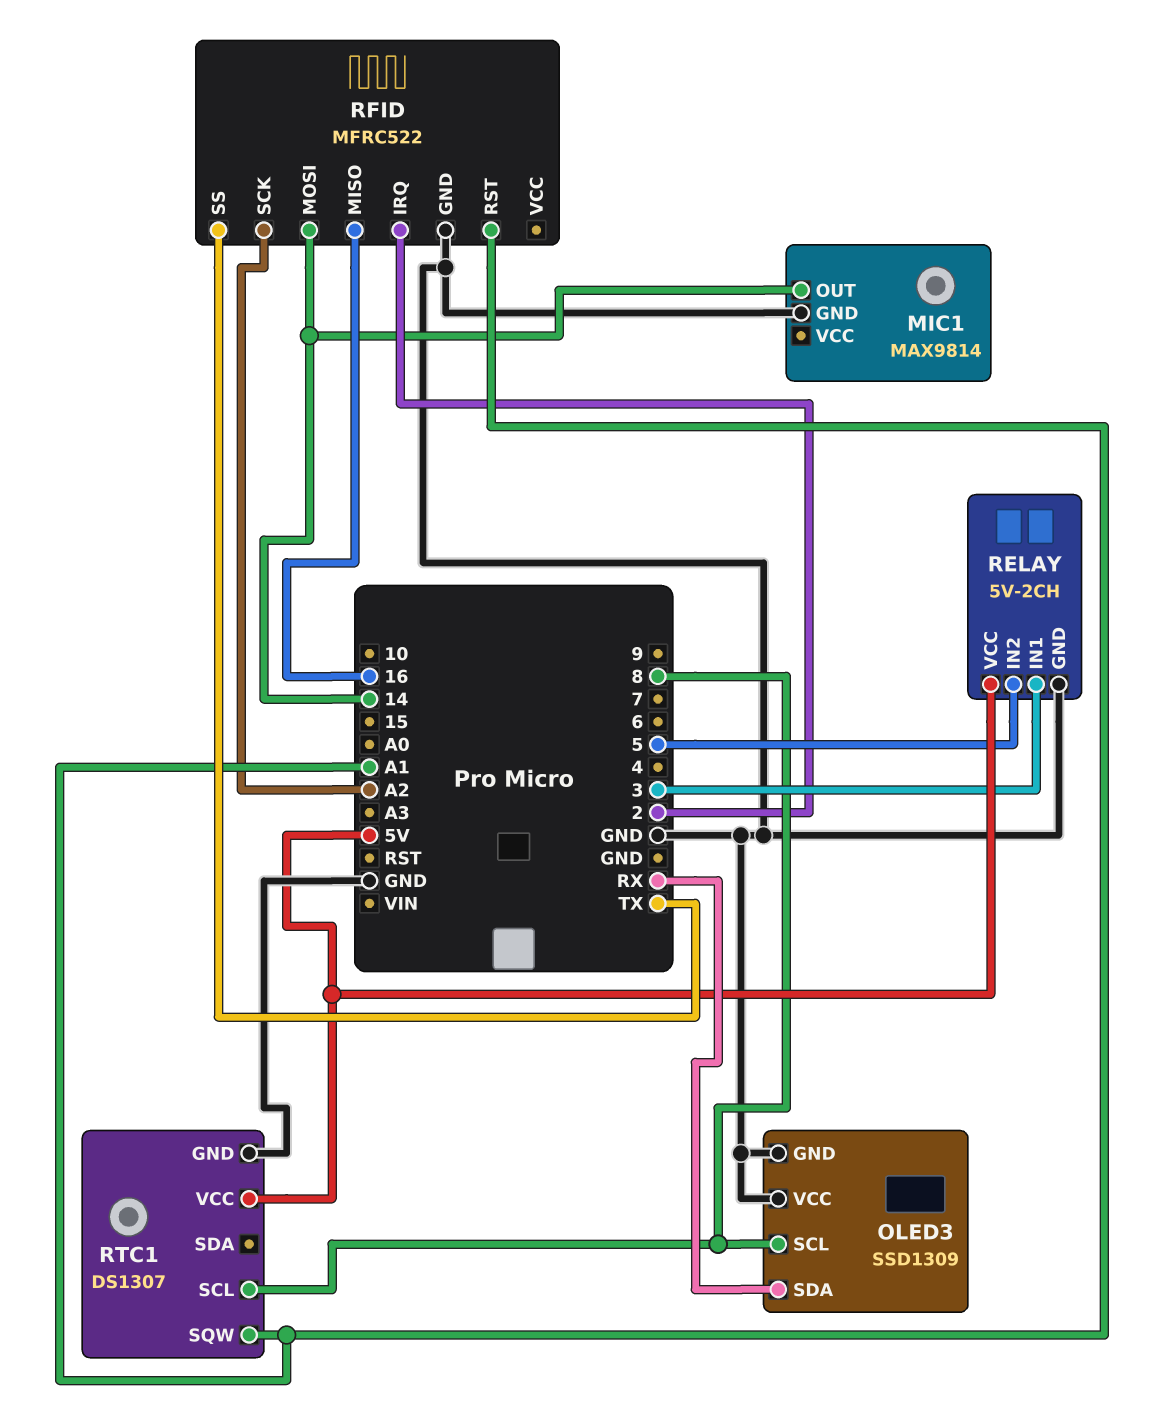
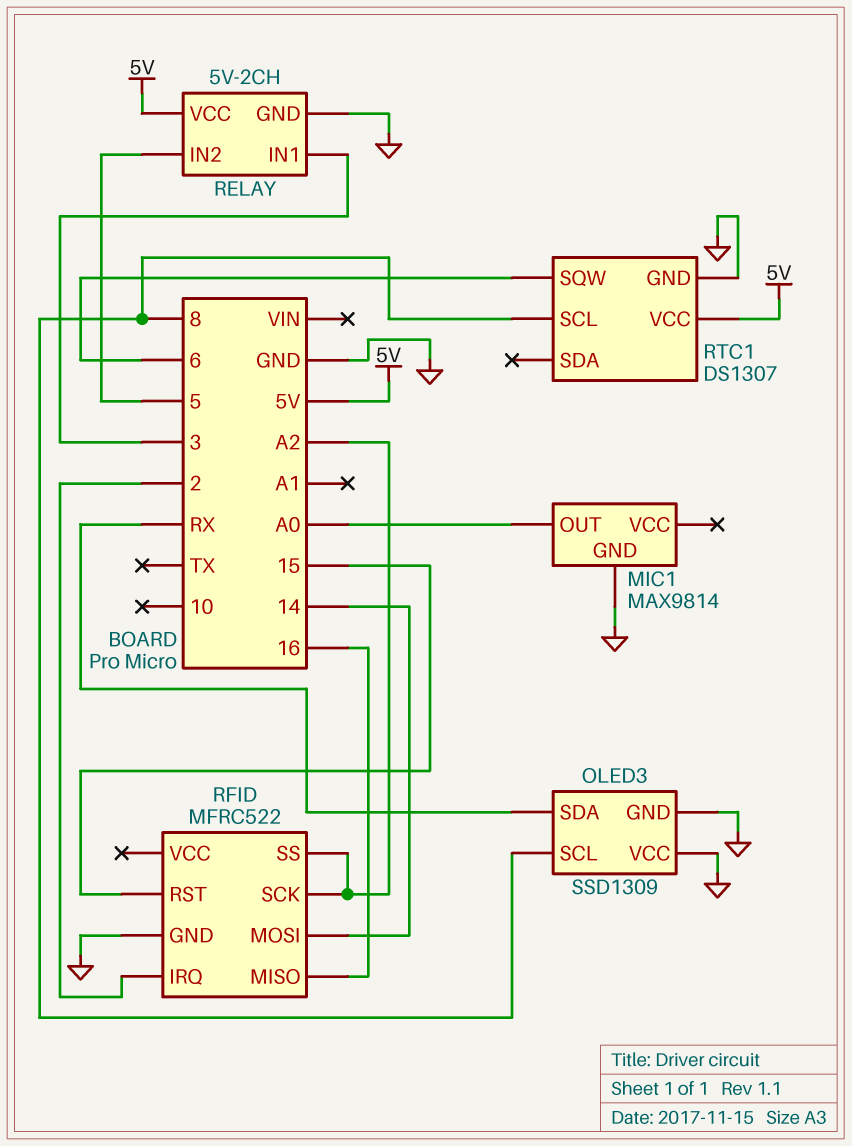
MIC1 pin OUT: 14 -> A0
RFID pin RST: A1 -> 15
RFID pin SS: TX -> A2
RTC1 pin SQW: A1 -> 6

